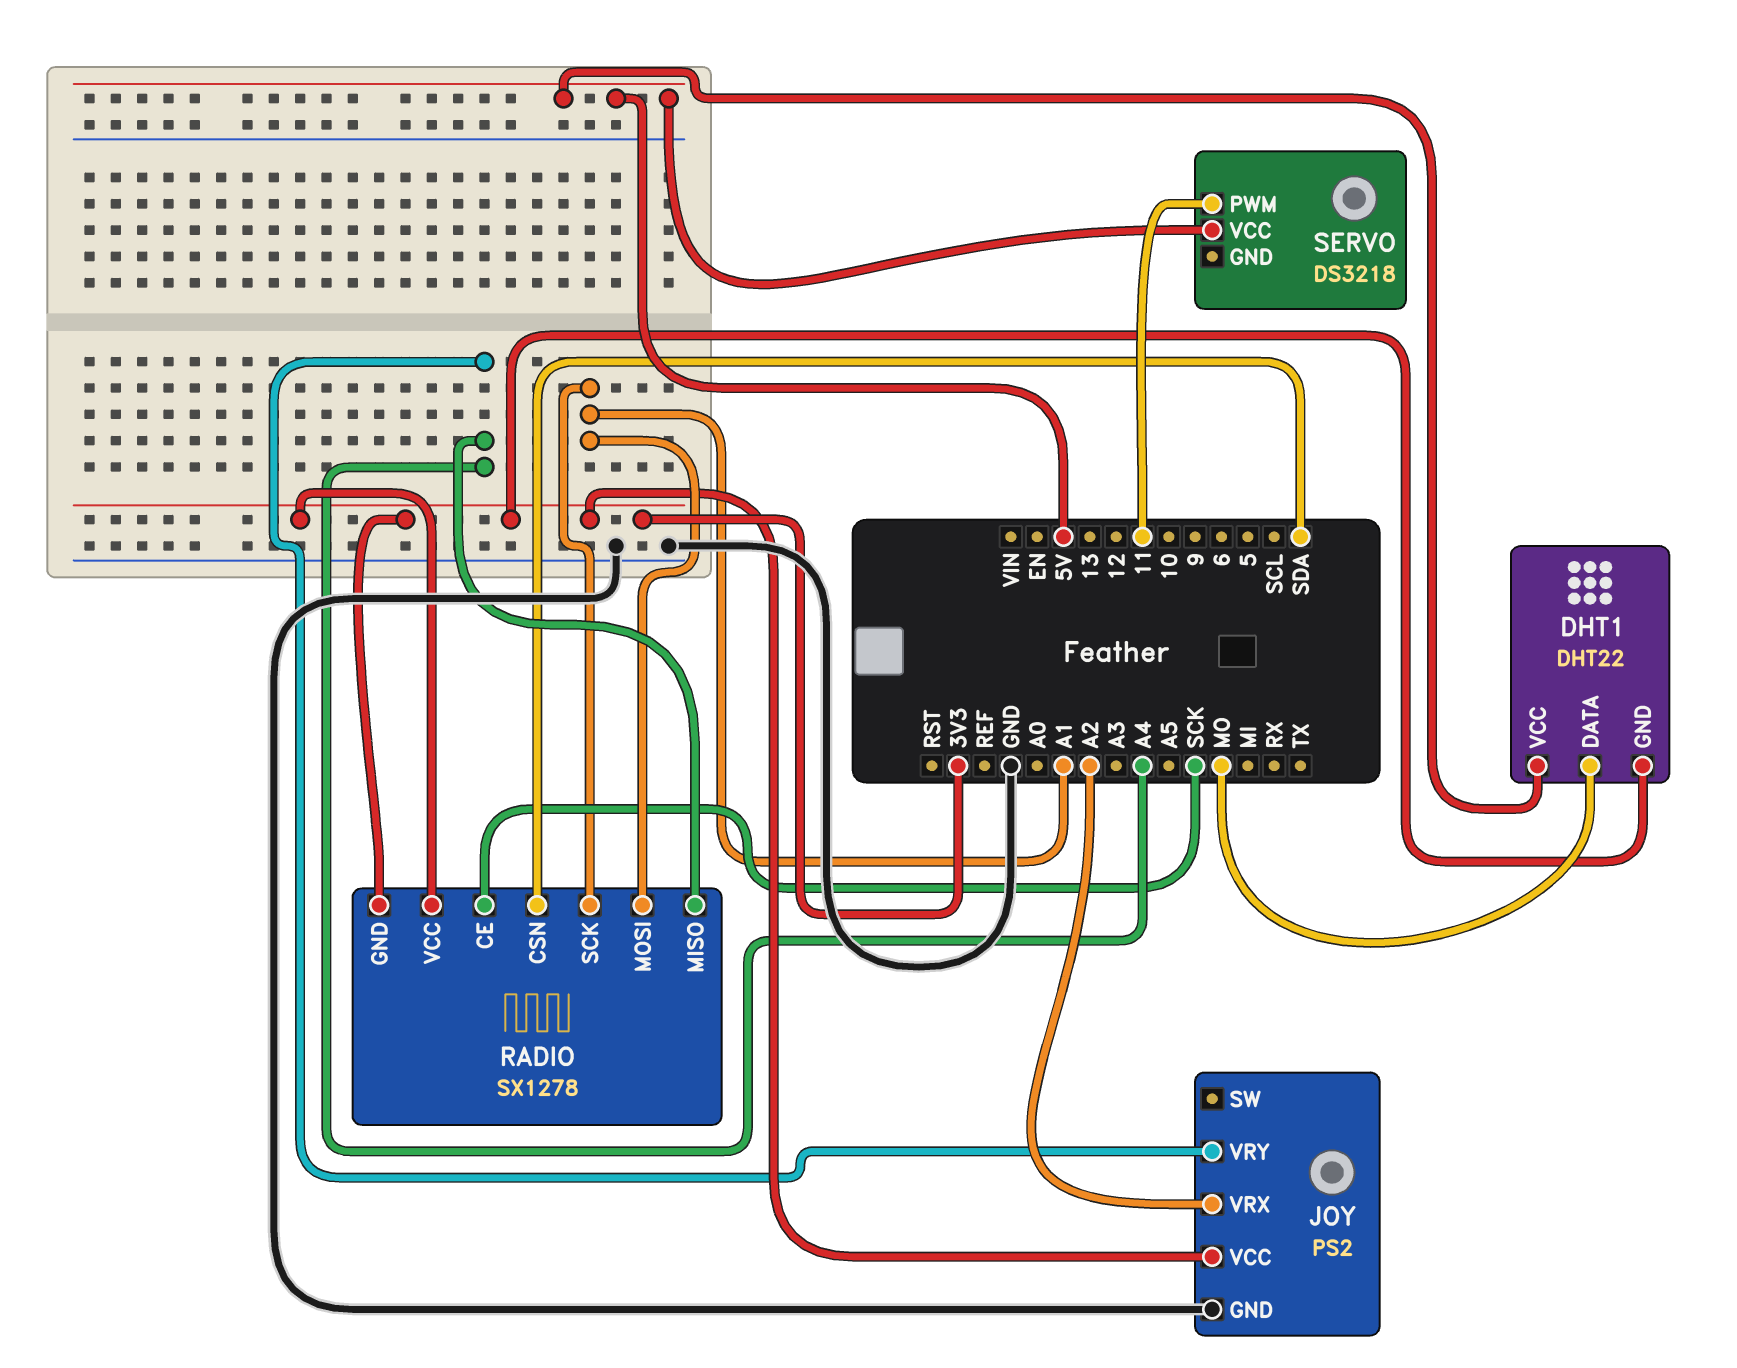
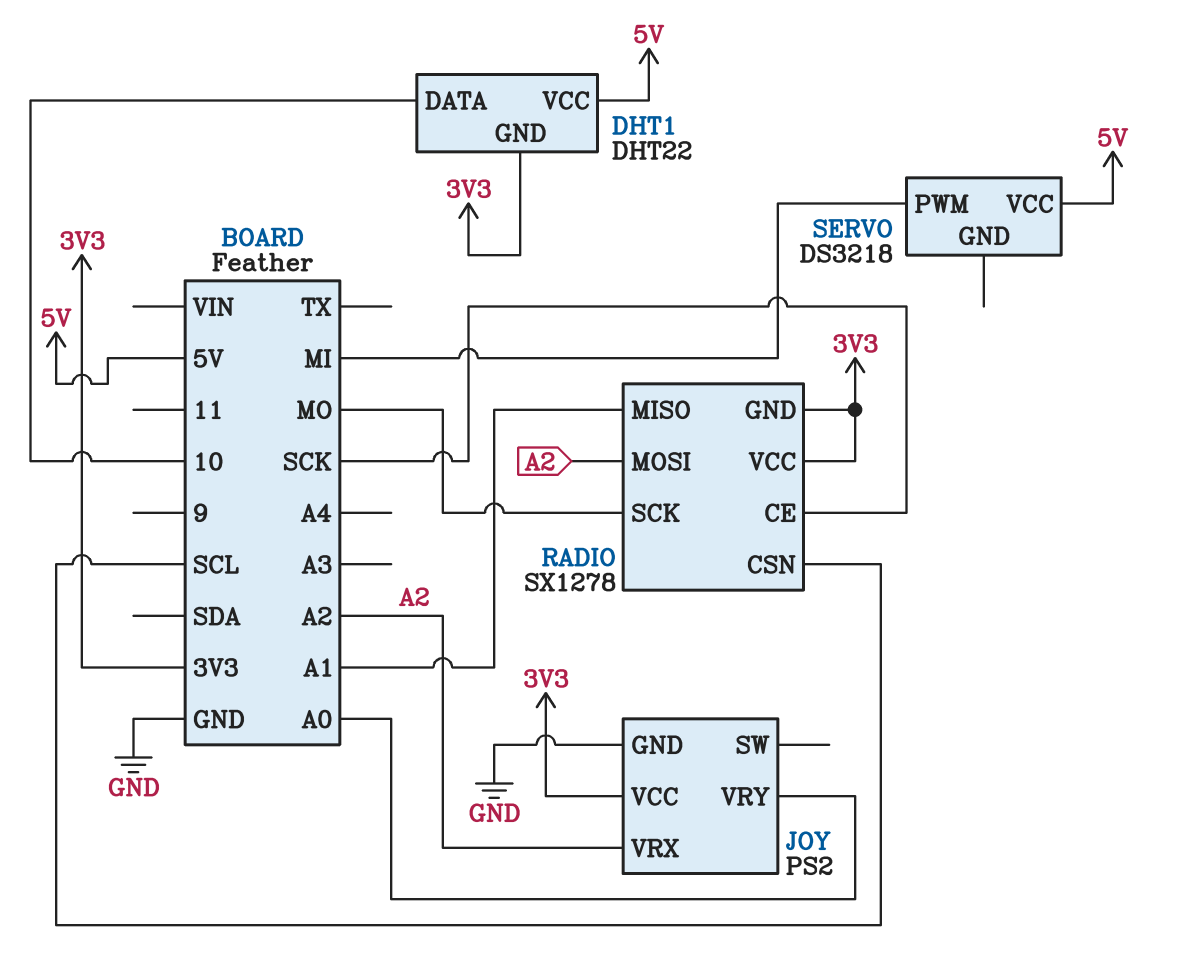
DHT1 pin DATA: MO -> 10
JOY pin VRY: A4 -> A0
RADIO pin CSN: SDA -> SCL
RADIO pin MISO: A4 -> A1
RADIO pin MOSI: A1 -> A2
RADIO pin SCK: A1 -> MO
SERVO pin PWM: 11 -> MI

